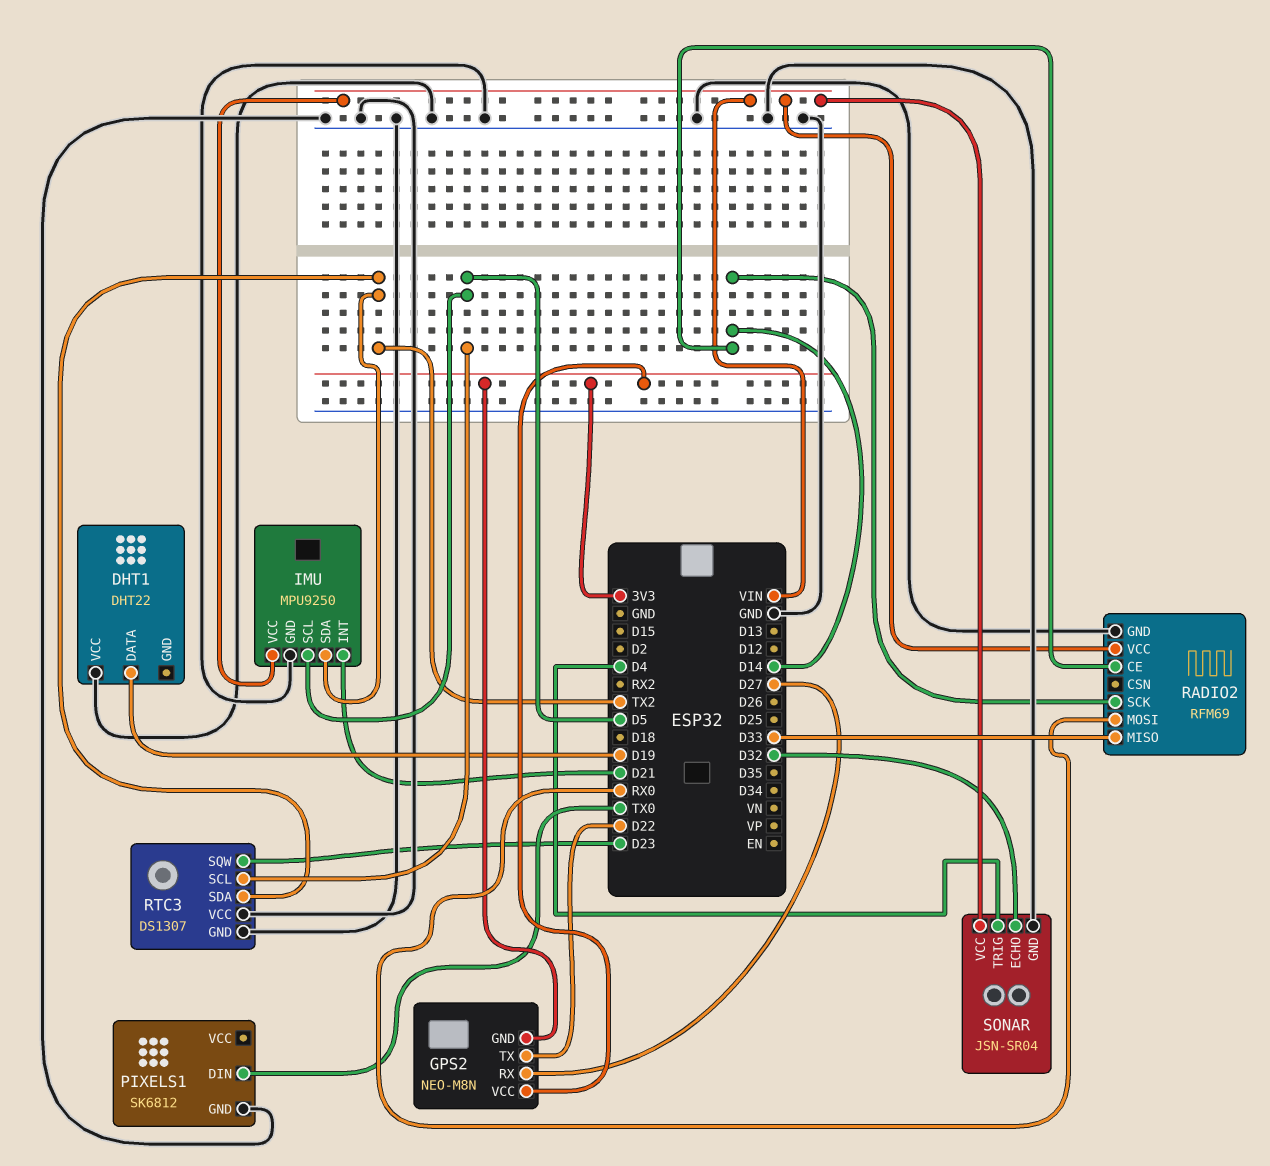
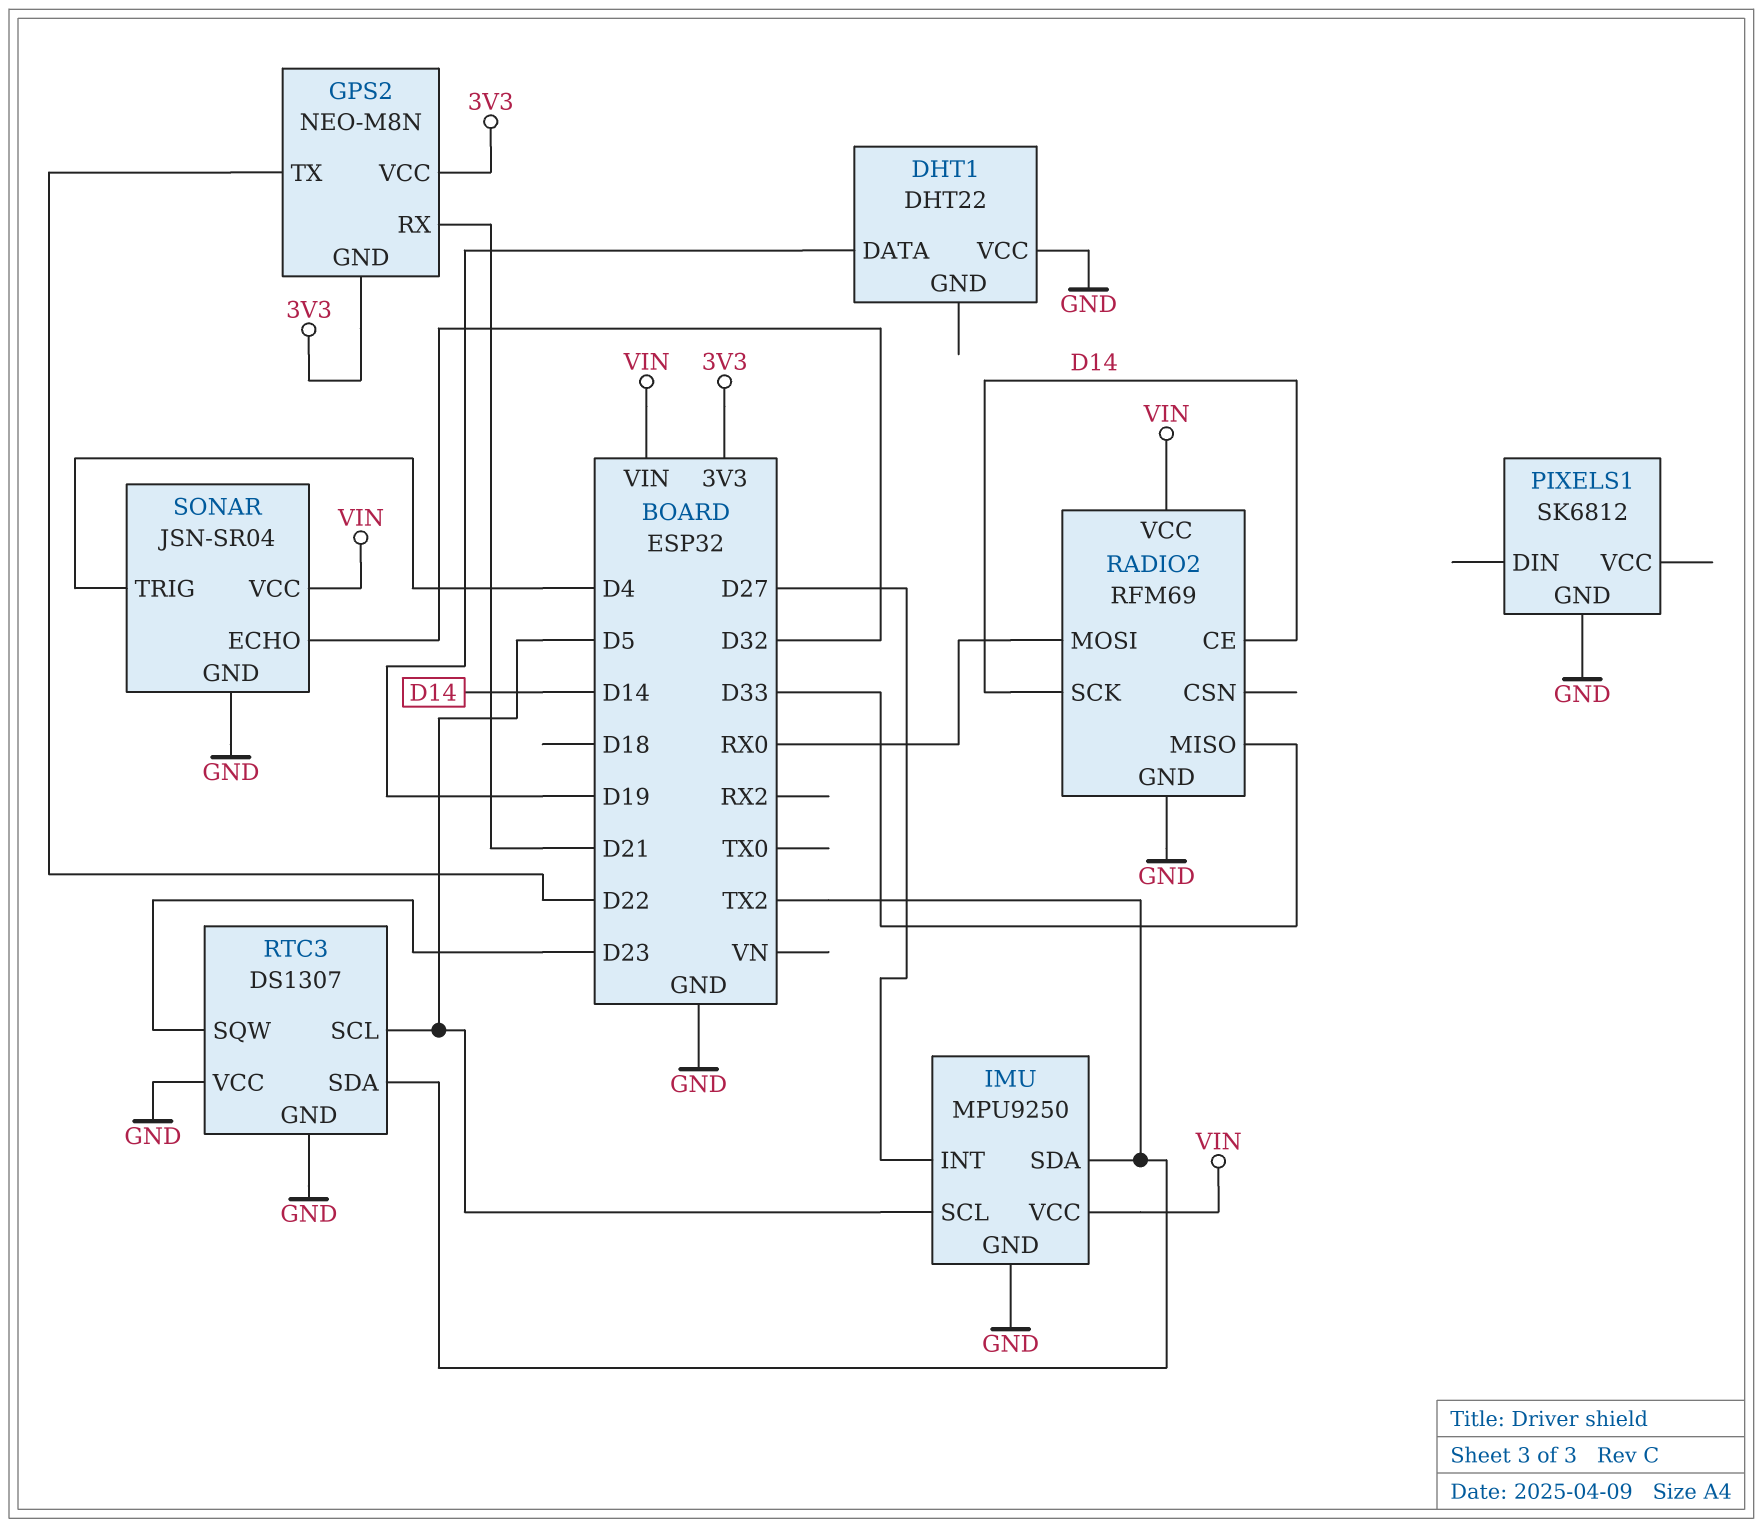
GPS2 pin RX: D27 -> D21
IMU pin INT: D21 -> D27
PIXELS1 pin DIN: TX0 -> none

